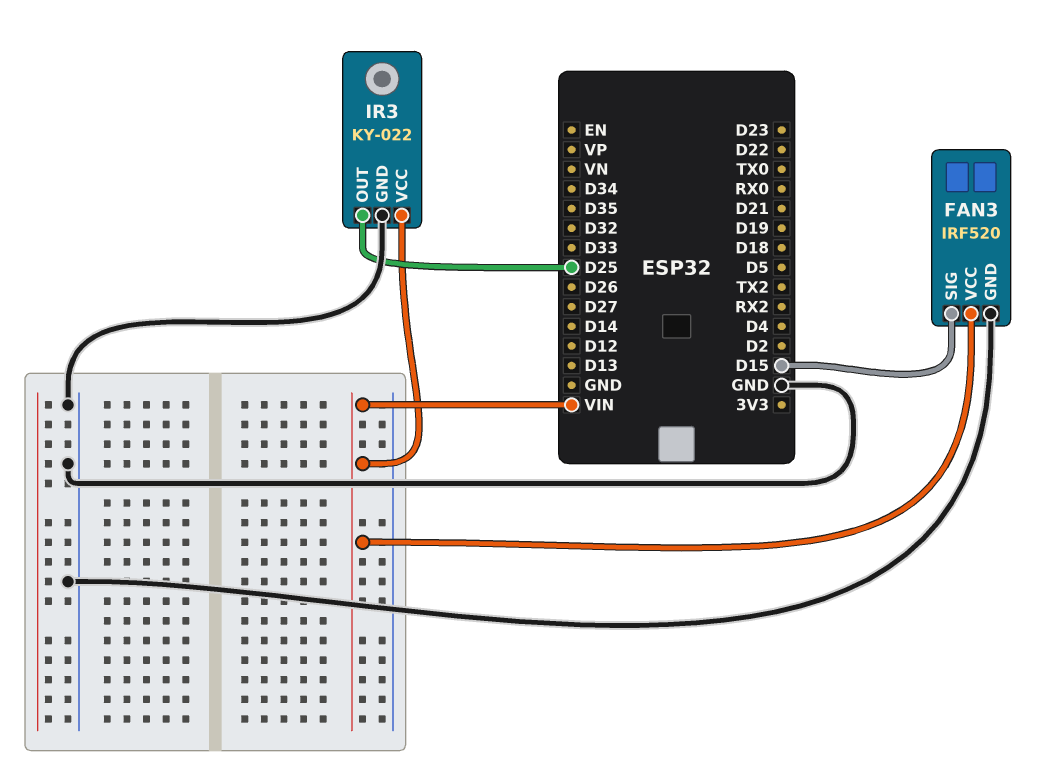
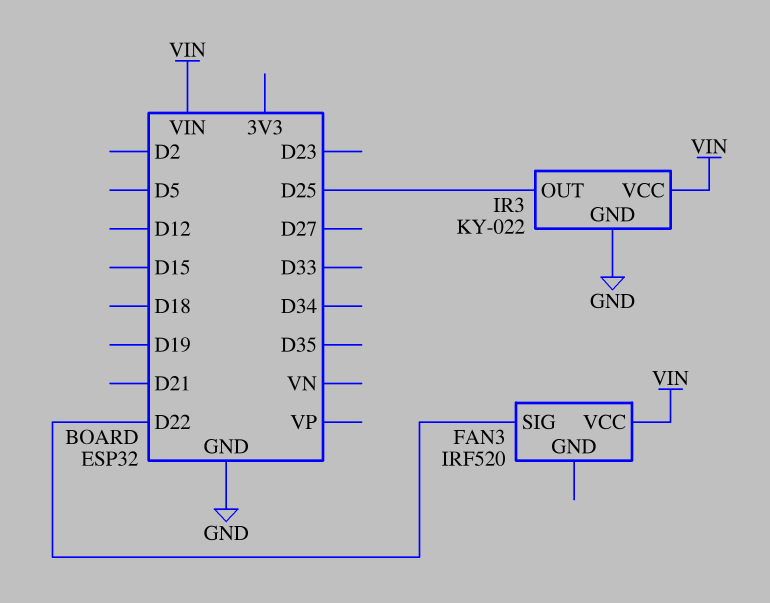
FAN3 pin GND: GND -> none
FAN3 pin SIG: D15 -> D22

